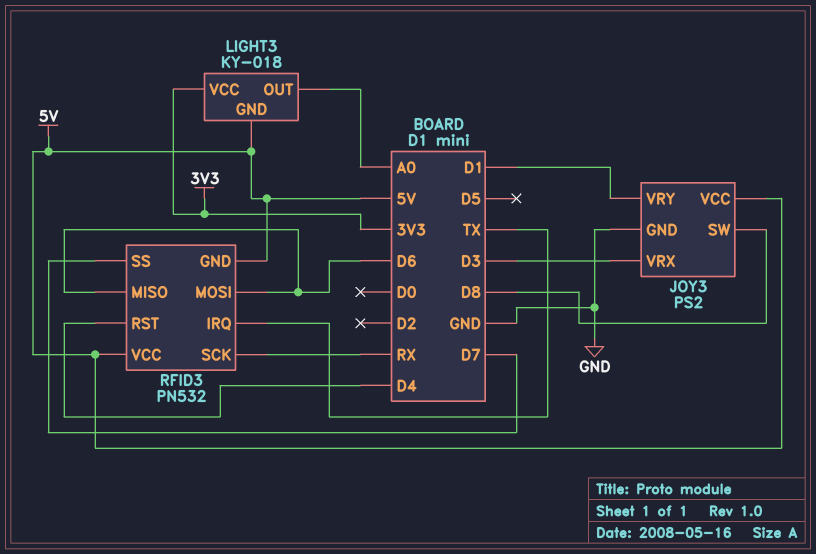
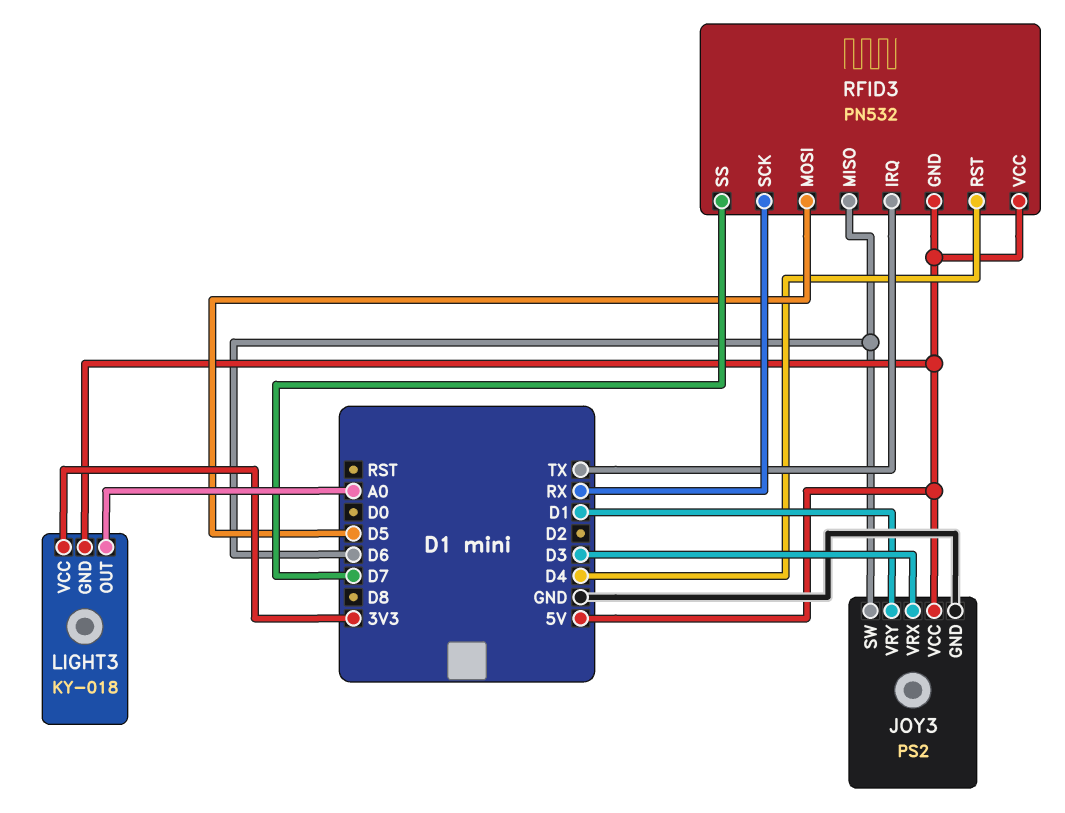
JOY3 pin SW: D8 -> D6
RFID3 pin MOSI: D6 -> D5

